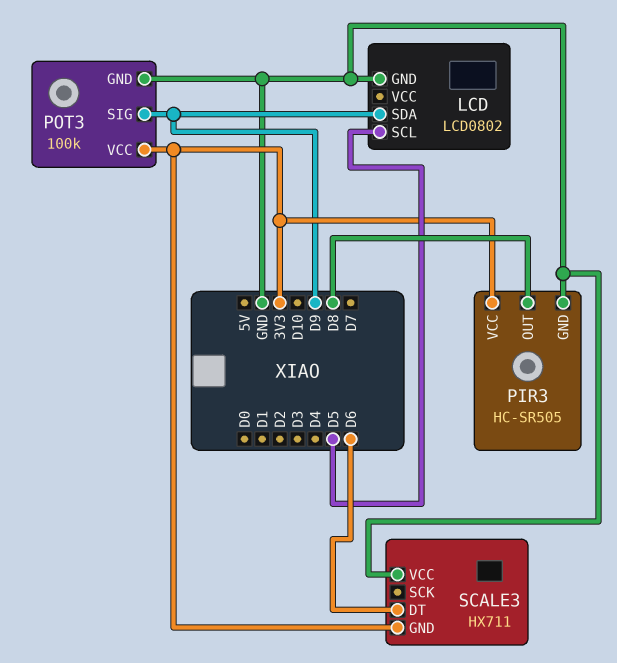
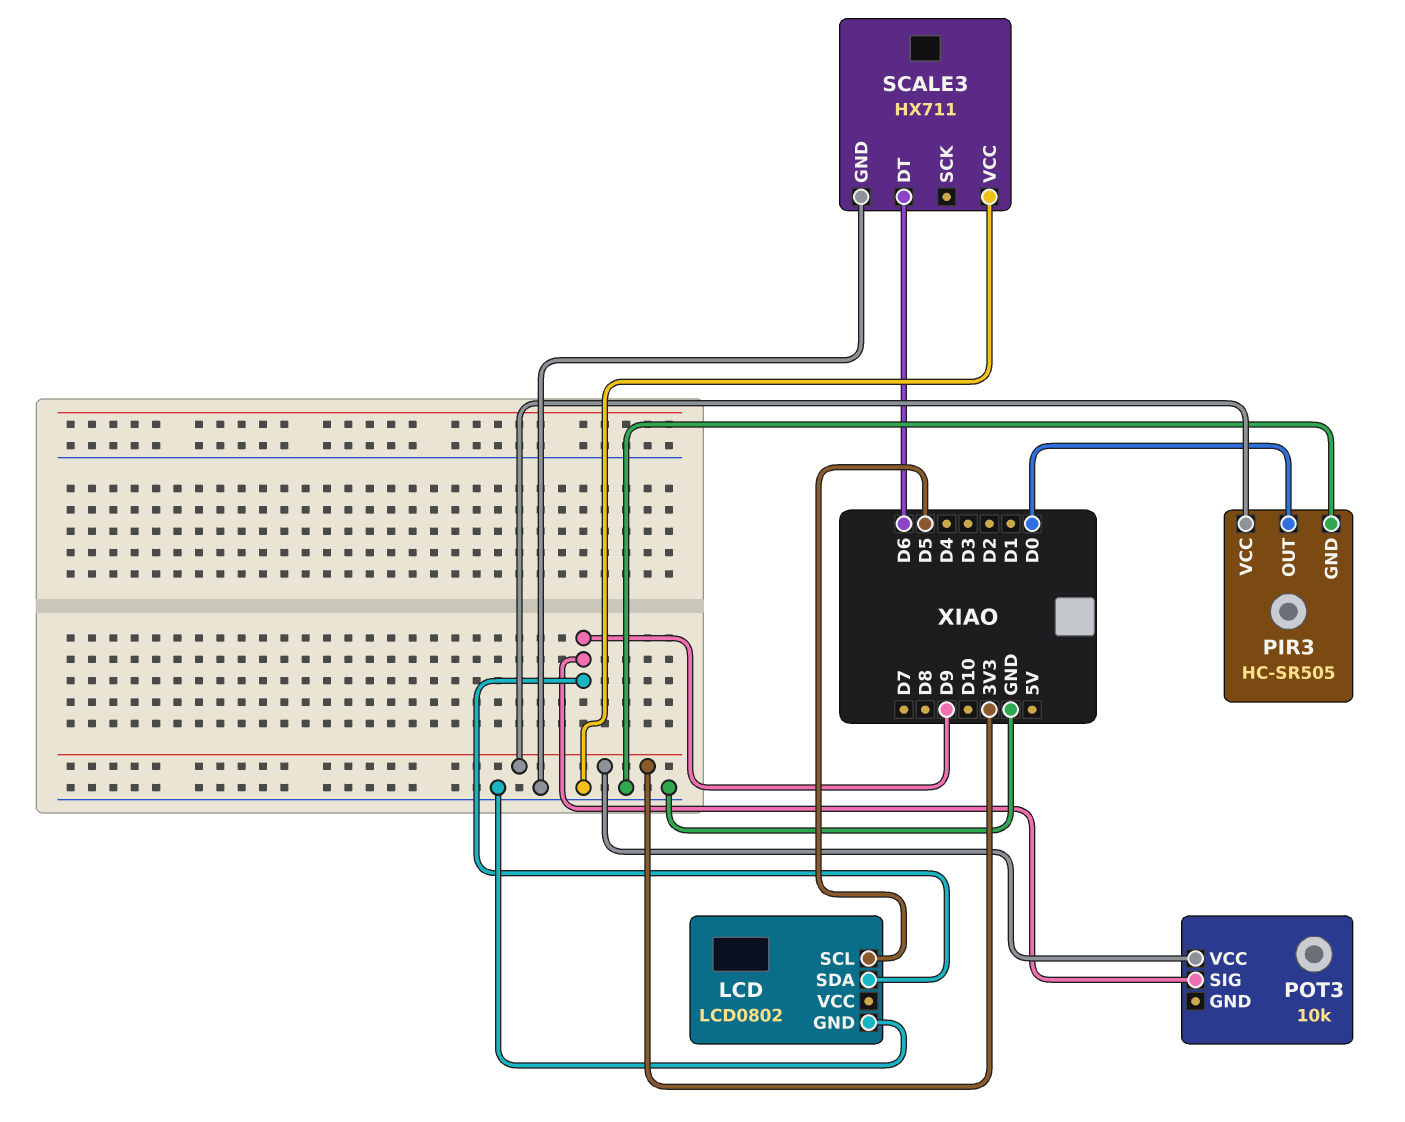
PIR3 pin OUT: D8 -> D0
POT3: 100k -> 10k
POT3 pin GND: GND -> none
SCALE3 pin GND: 3V3 -> GND

